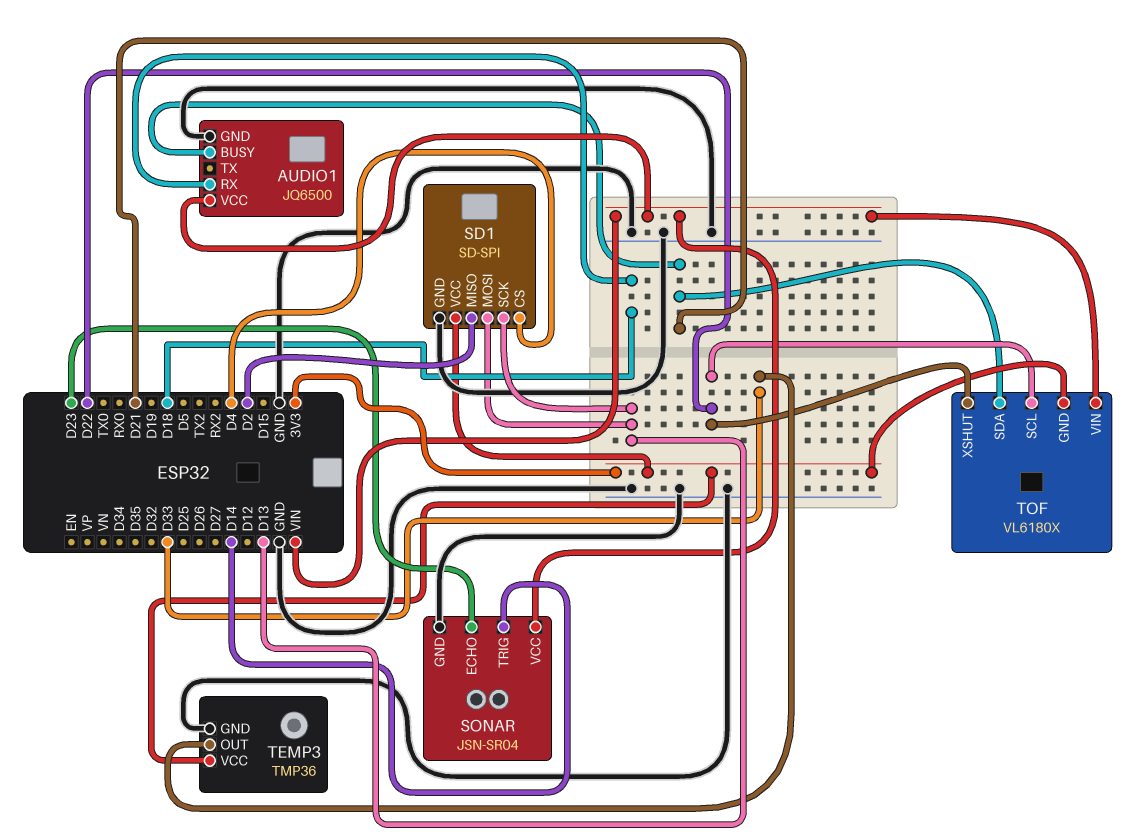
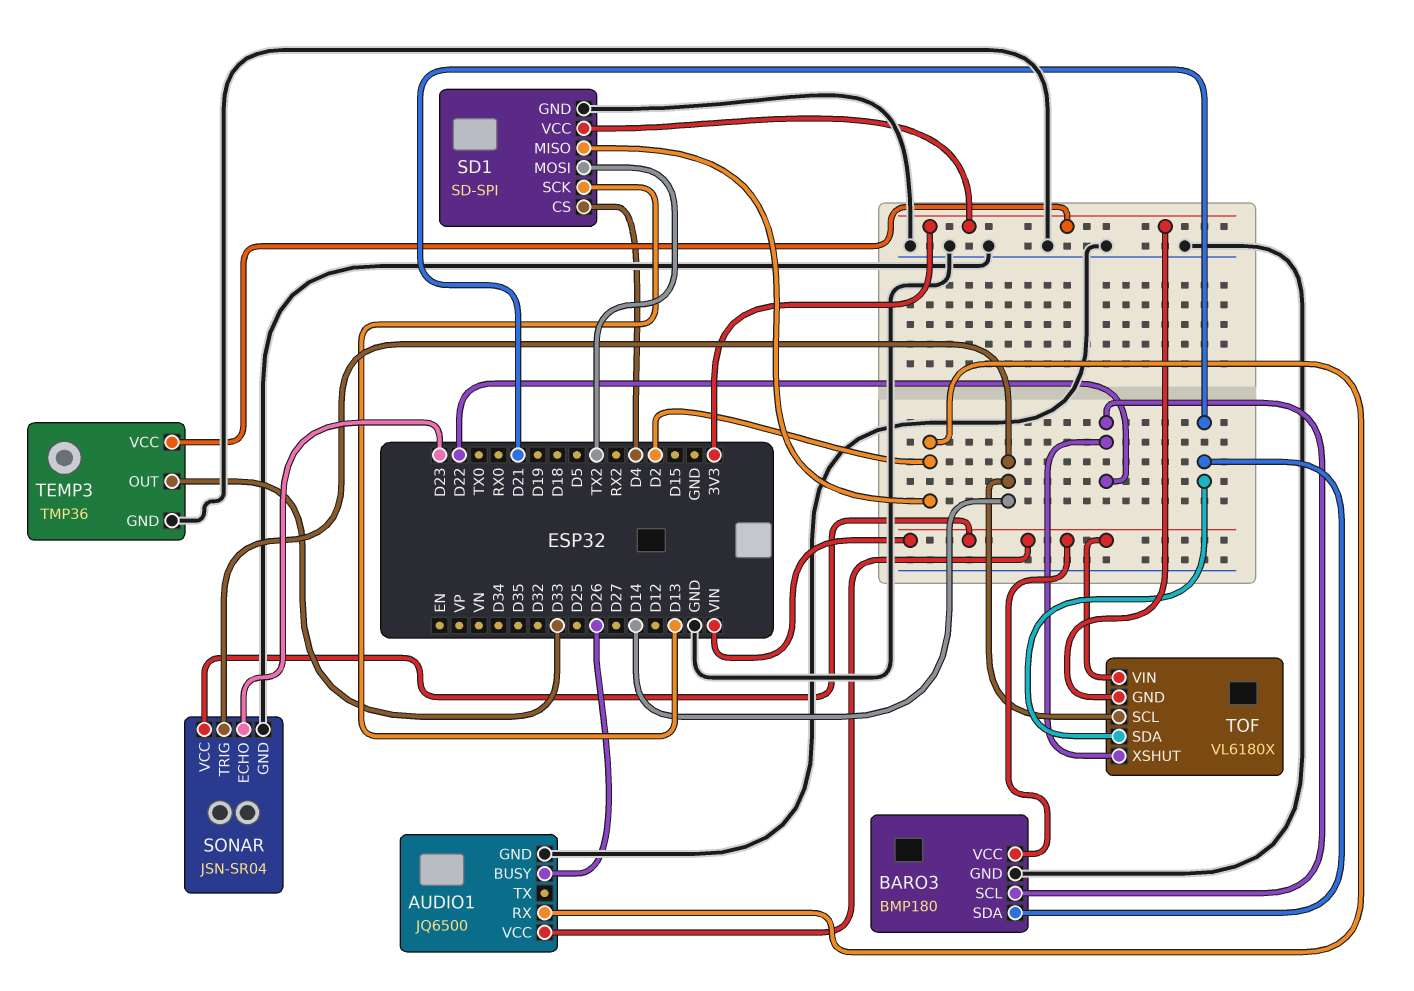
AUDIO1 pin BUSY: D21 -> D26
AUDIO1 pin RX: D18 -> D2
BARO3: none -> BMP180
BARO3 pin GND: none -> GND
BARO3 pin SCL: none -> D22
BARO3 pin SDA: none -> D21
BARO3 pin VCC: none -> VIN
SD1 pin MOSI: D13 -> TX2
TOF pin SCL: D22 -> D14

